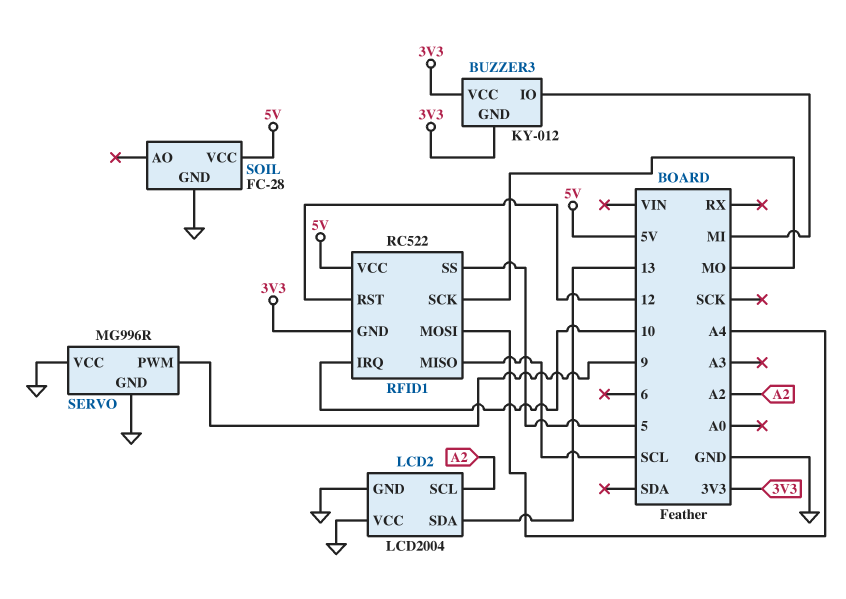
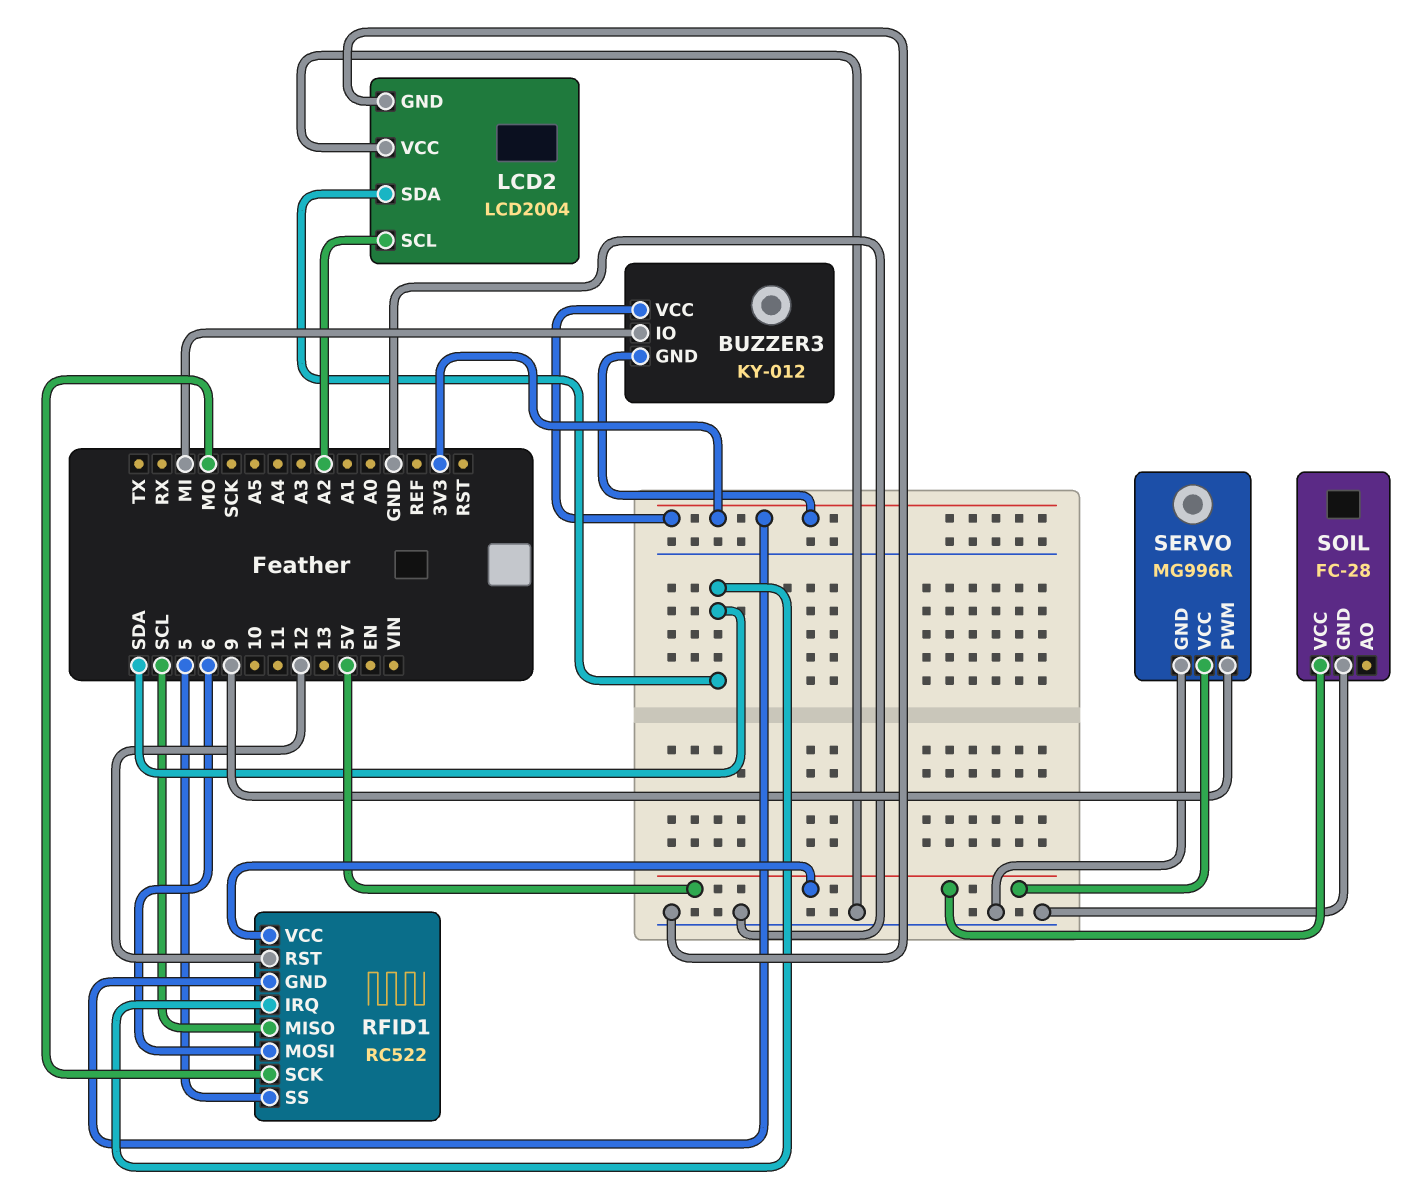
LCD2 pin SDA: 13 -> SDA
RFID1 pin IRQ: 10 -> SDA
RFID1 pin MOSI: A4 -> 6
SERVO pin VCC: GND -> 5V

